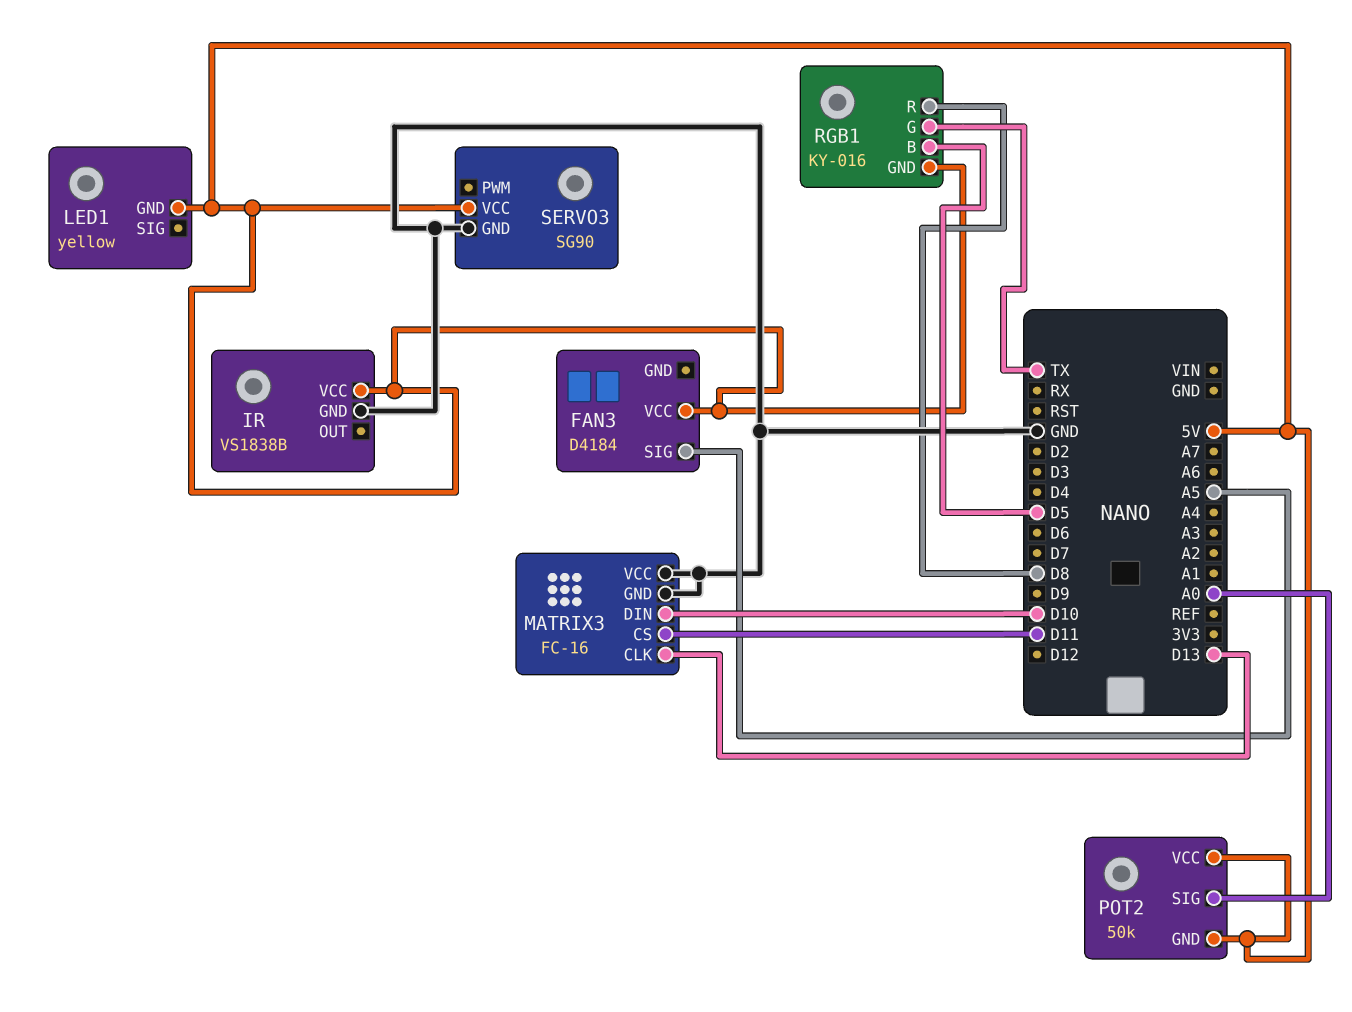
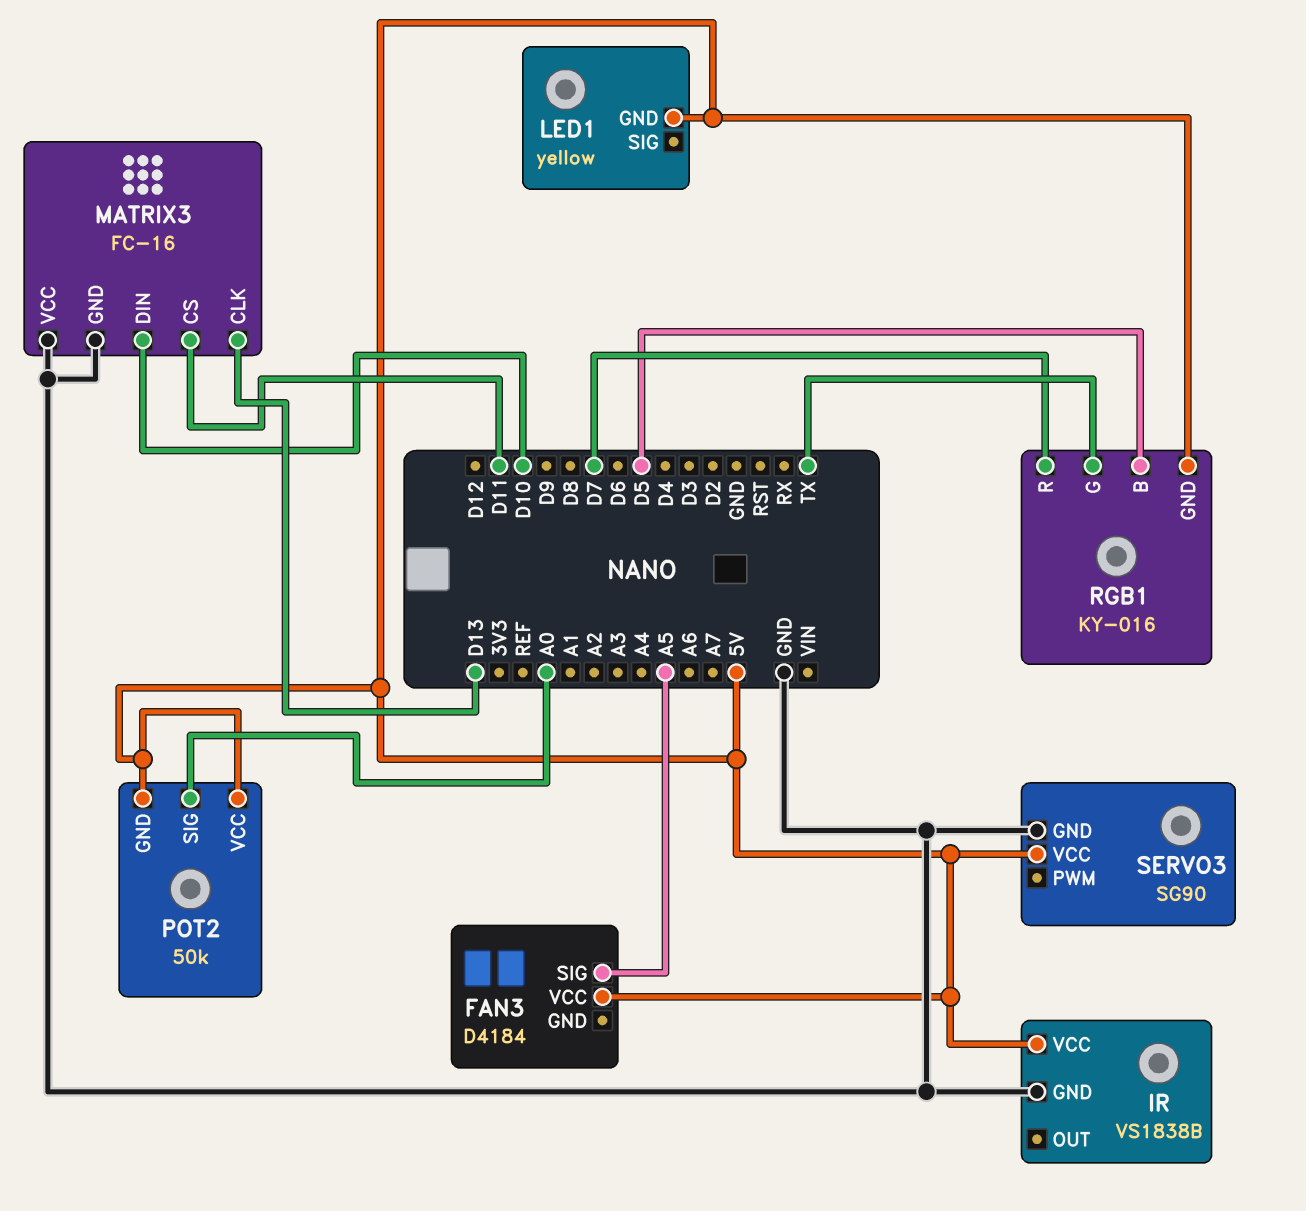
RGB1 pin R: D8 -> D7

